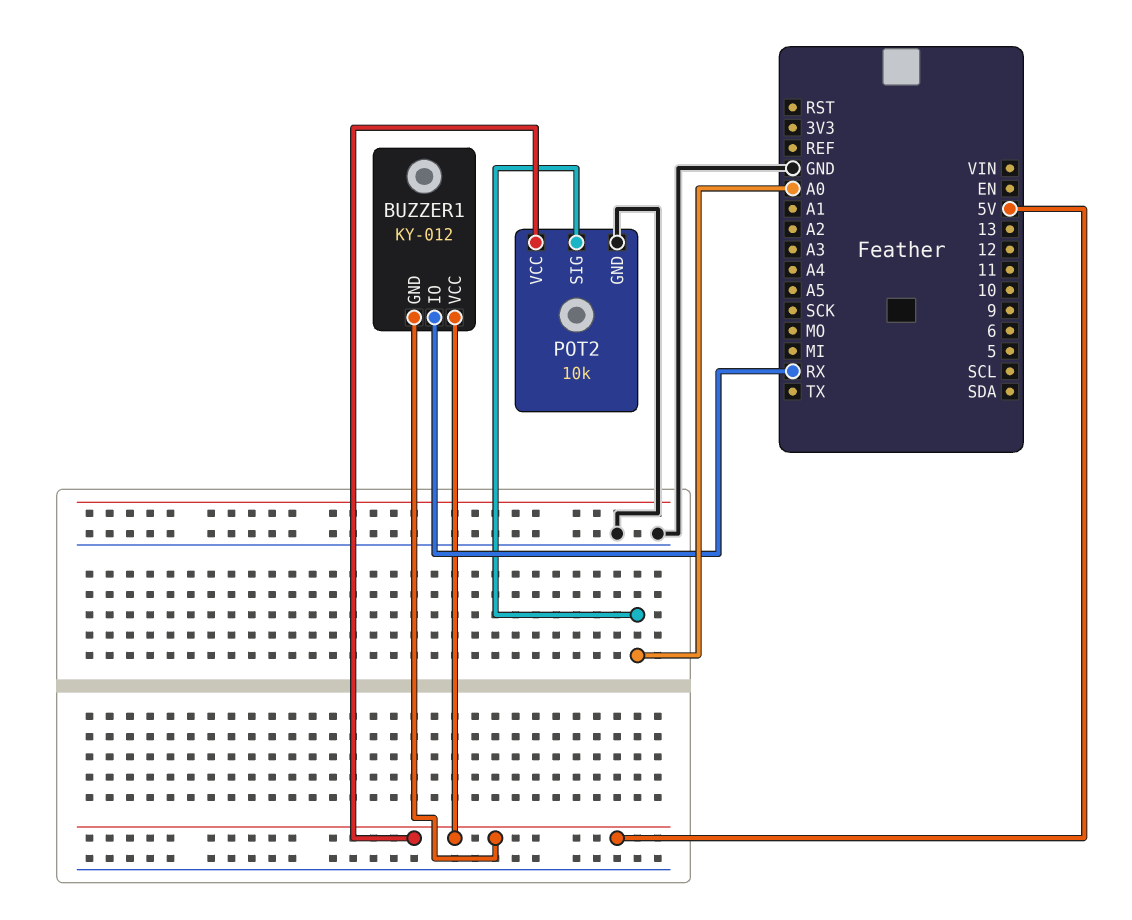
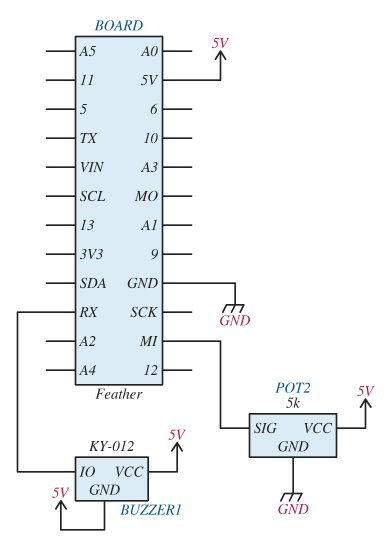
POT2: 10k -> 5k
POT2 pin SIG: A0 -> MI

